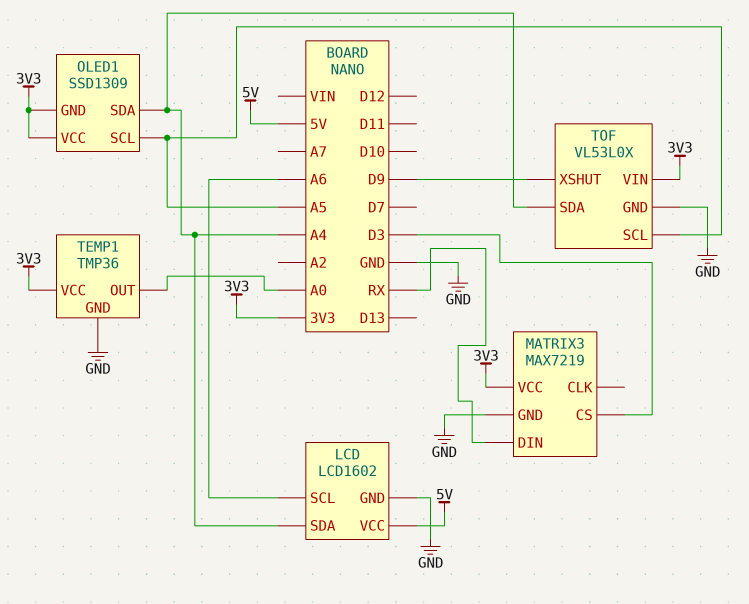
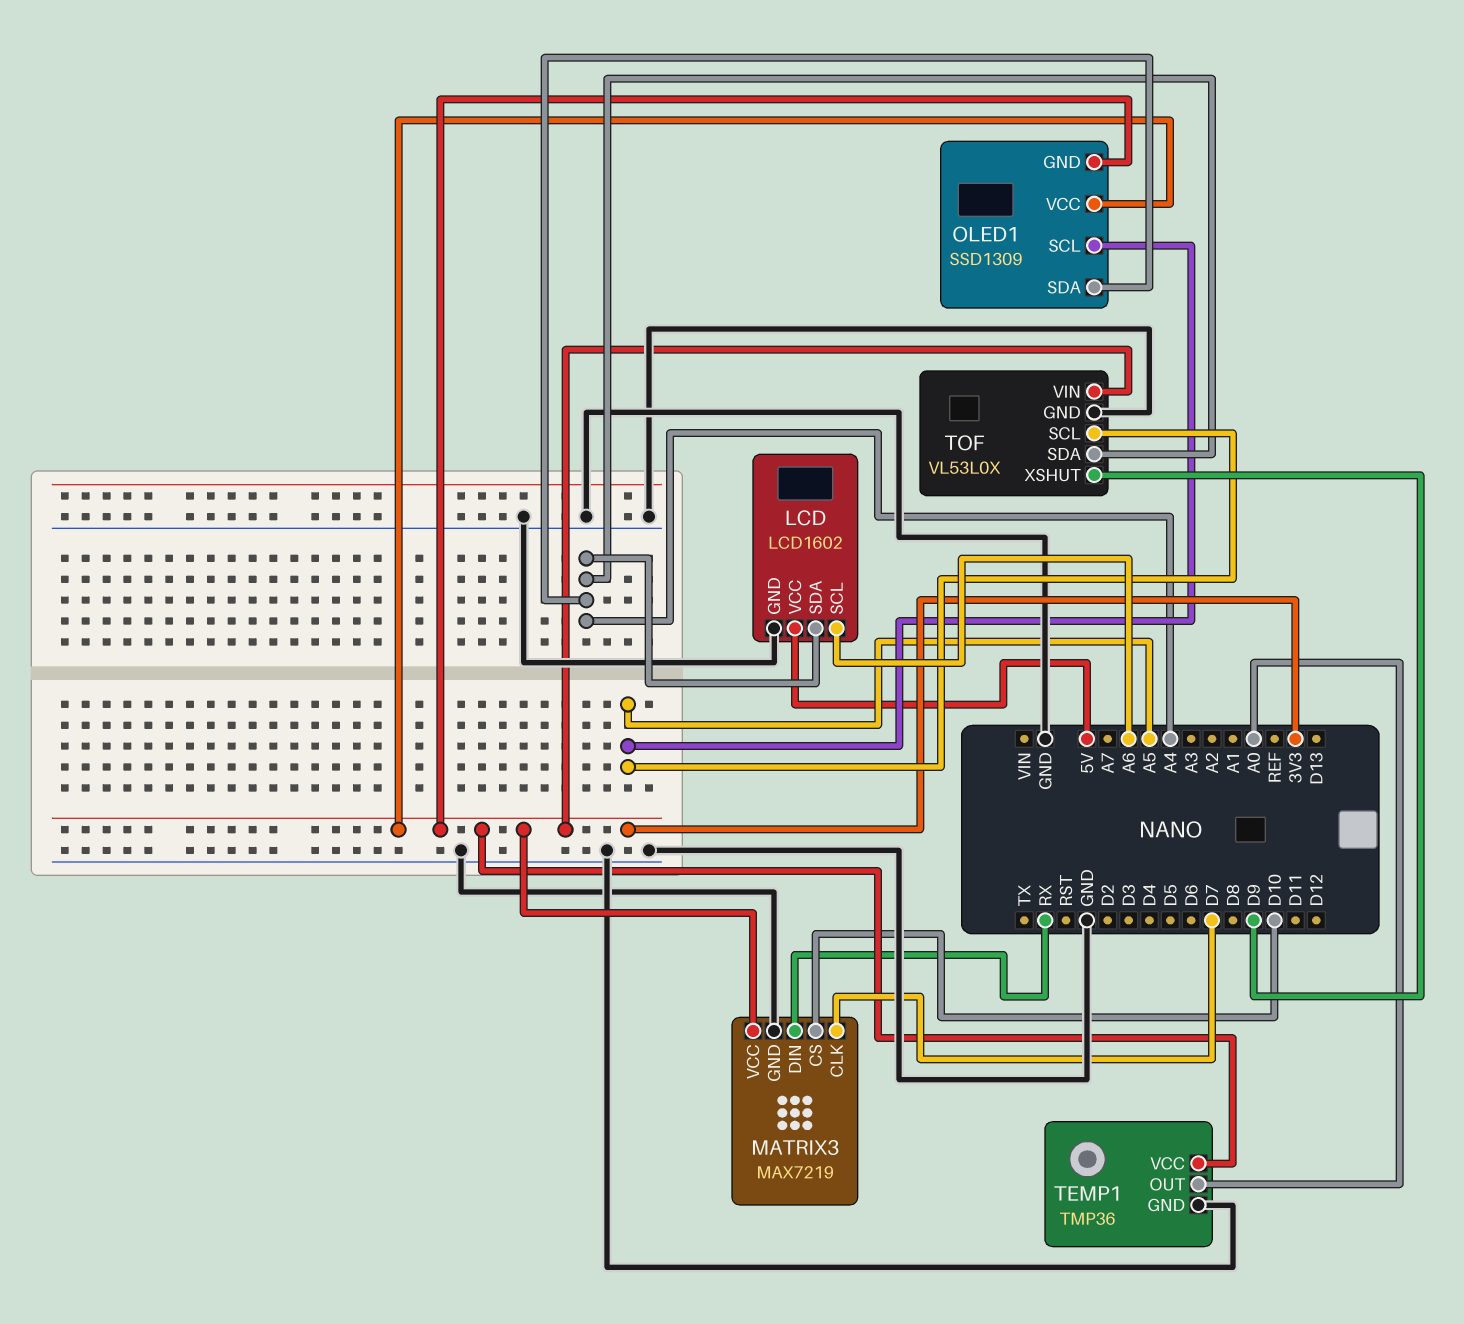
MATRIX3 pin CLK: none -> D7
MATRIX3 pin CS: D3 -> D10

